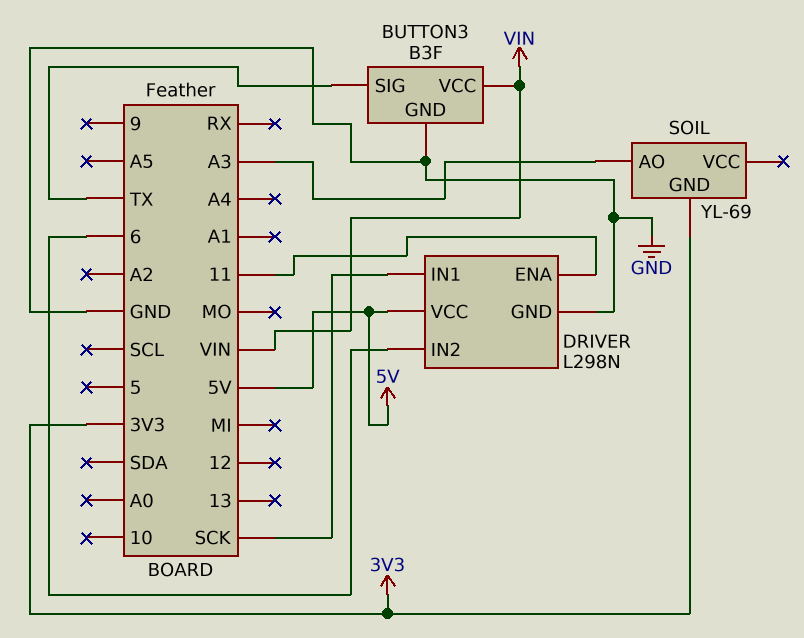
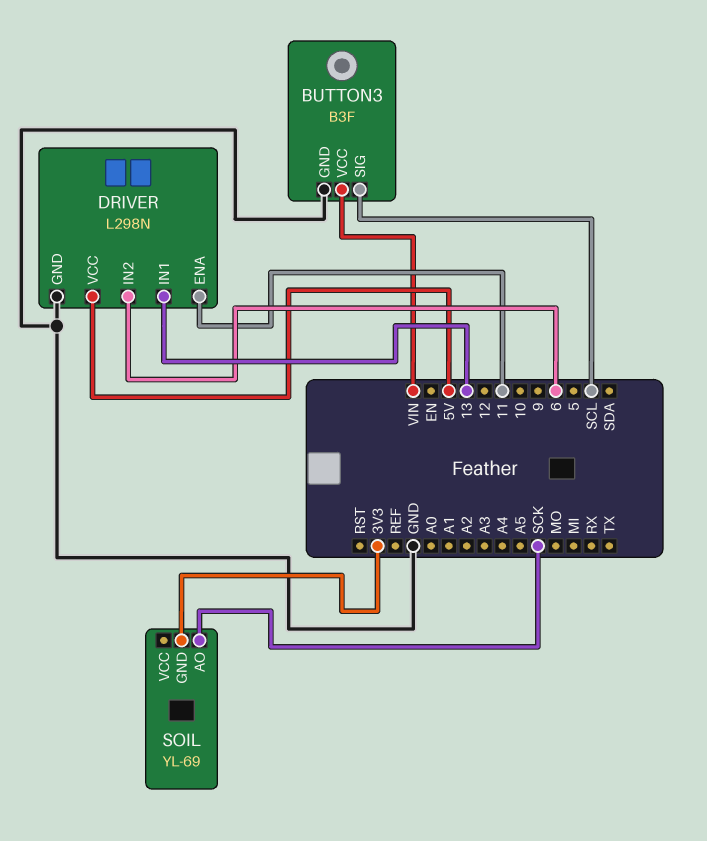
BUTTON3 pin SIG: TX -> SCL
DRIVER pin IN1: SCK -> 13
SOIL pin AO: A3 -> SCK

